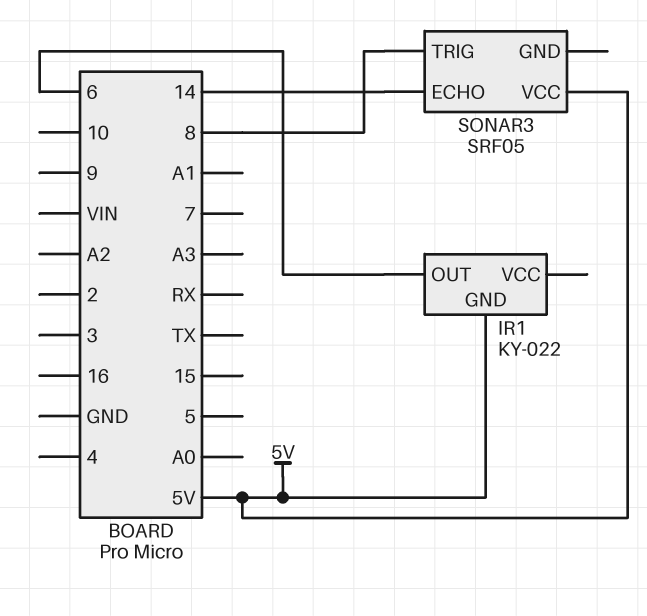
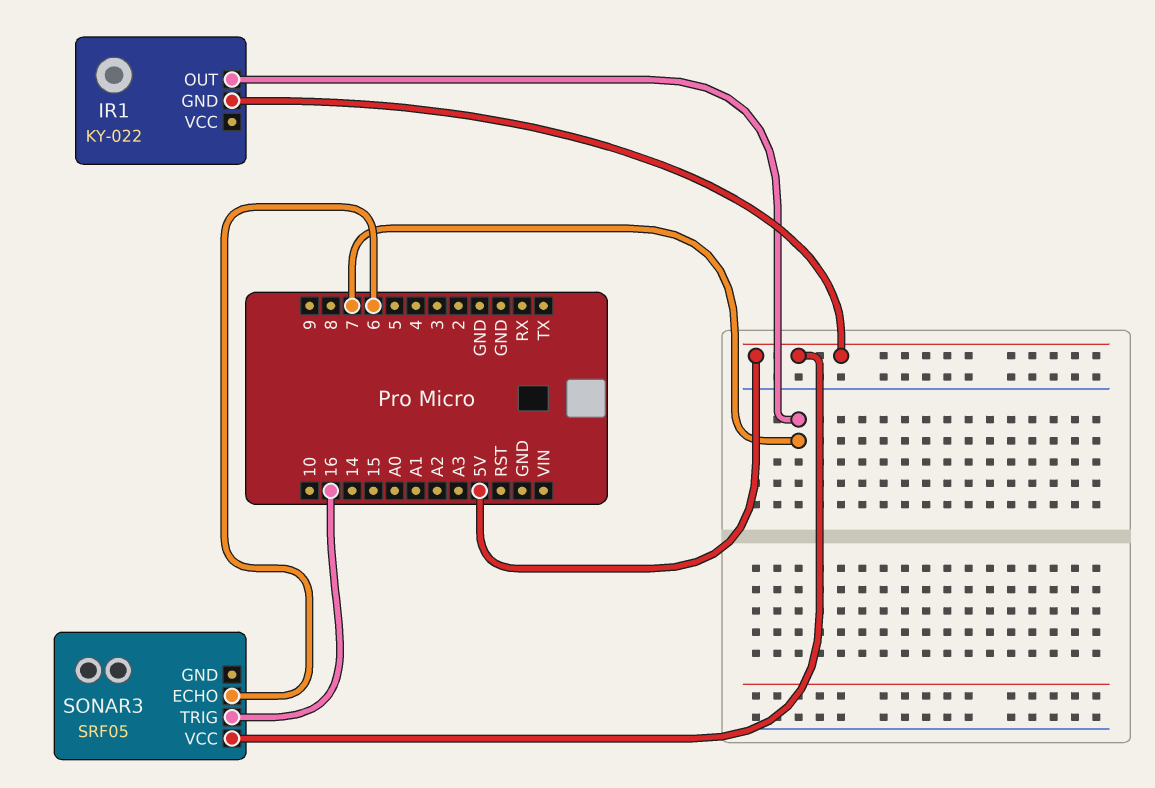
IR1 pin OUT: 6 -> 7
SONAR3 pin ECHO: 14 -> 6
SONAR3 pin TRIG: 8 -> 16

